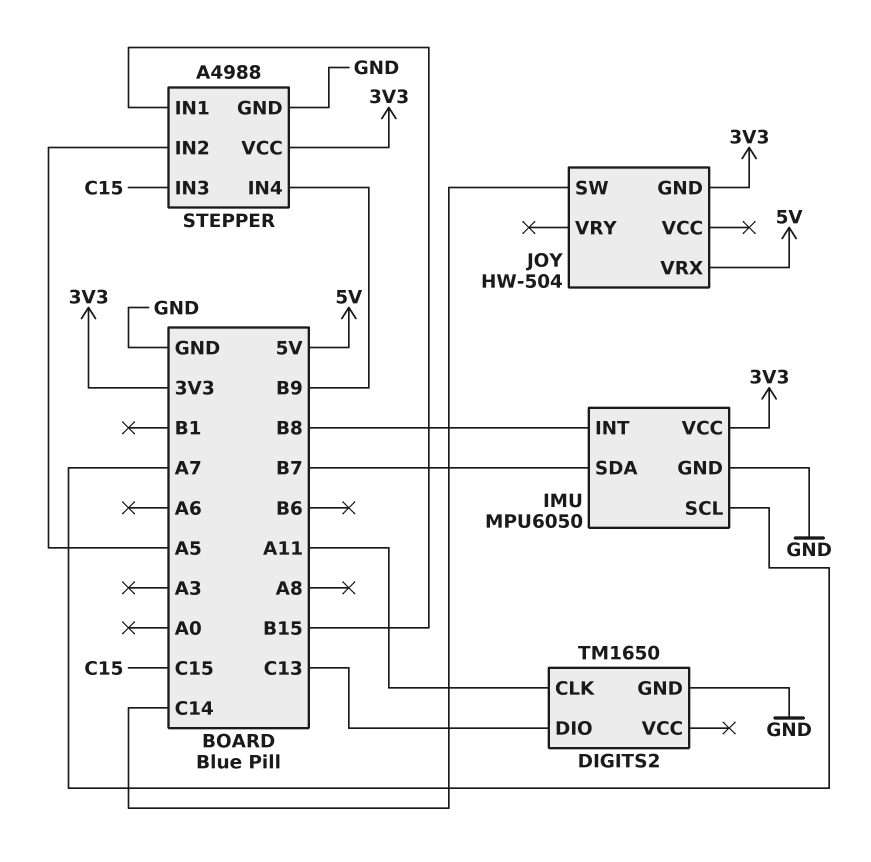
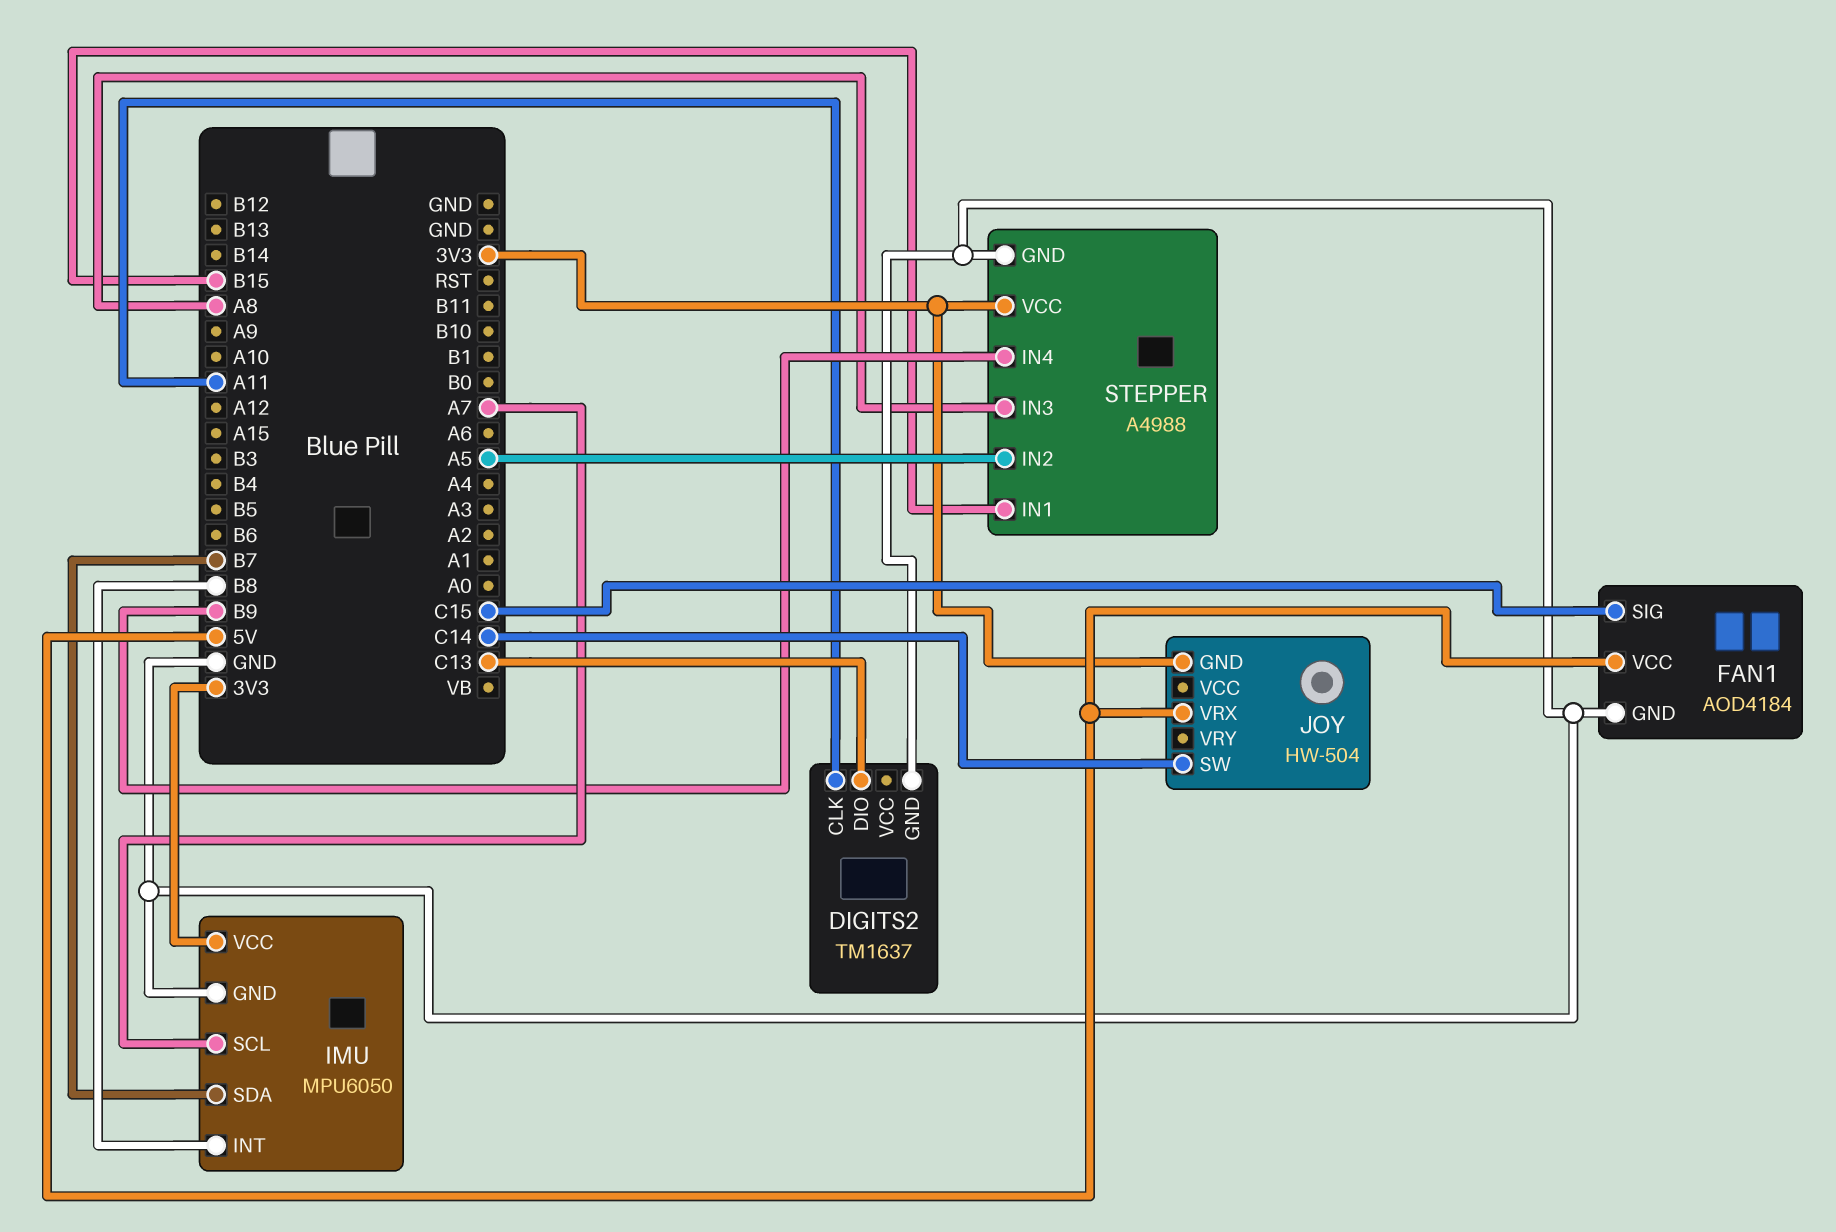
DIGITS2: TM1650 -> TM1637
FAN1: none -> AOD4184
FAN1 pin GND: none -> GND
FAN1 pin SIG: none -> C15
FAN1 pin VCC: none -> 5V
STEPPER pin IN3: C15 -> A8

